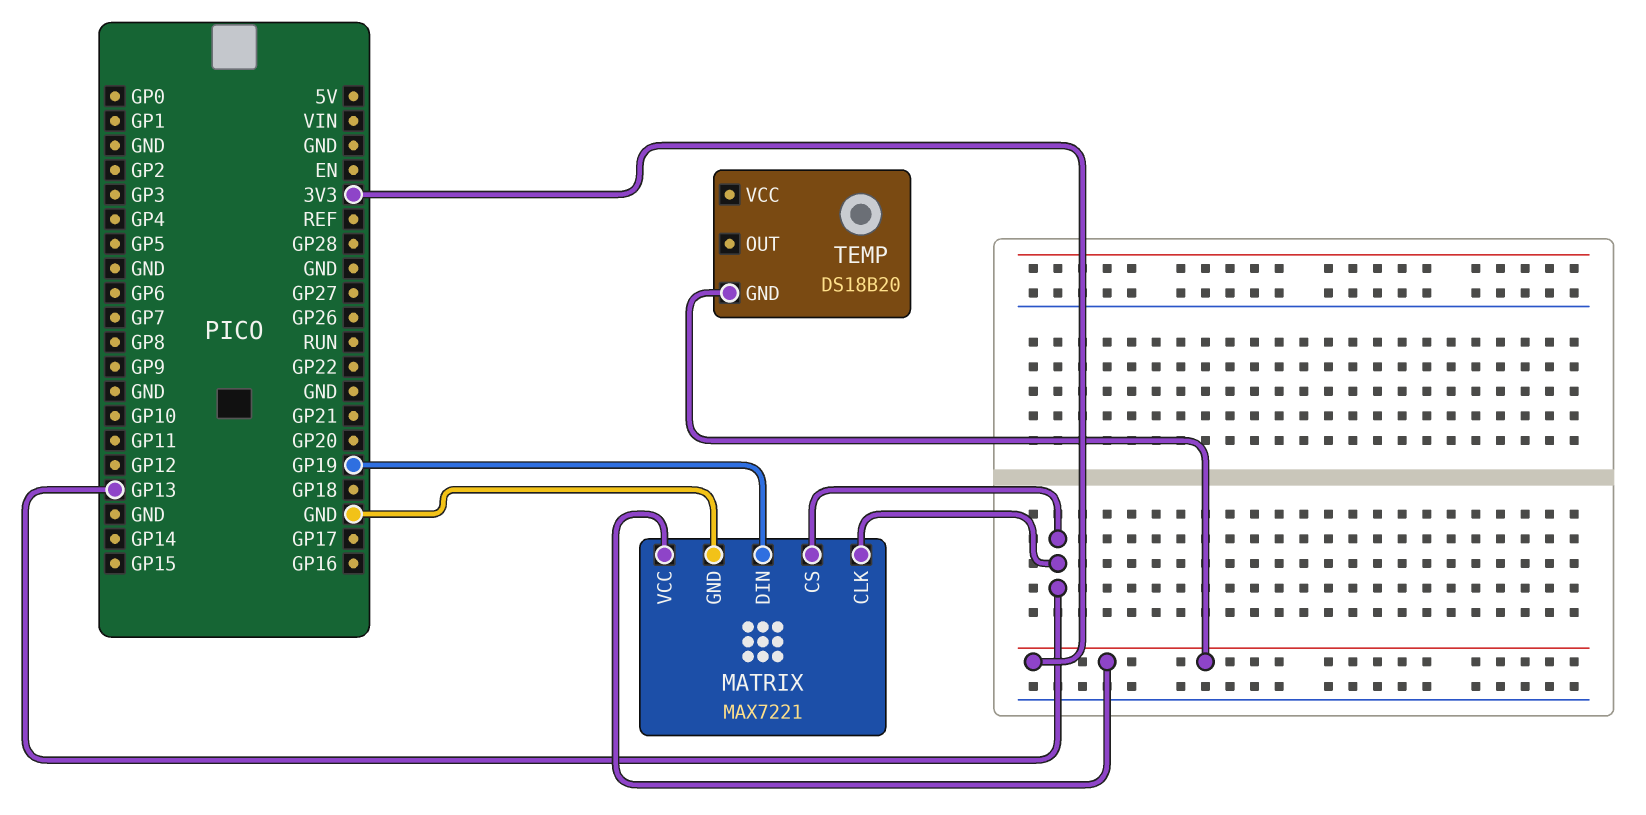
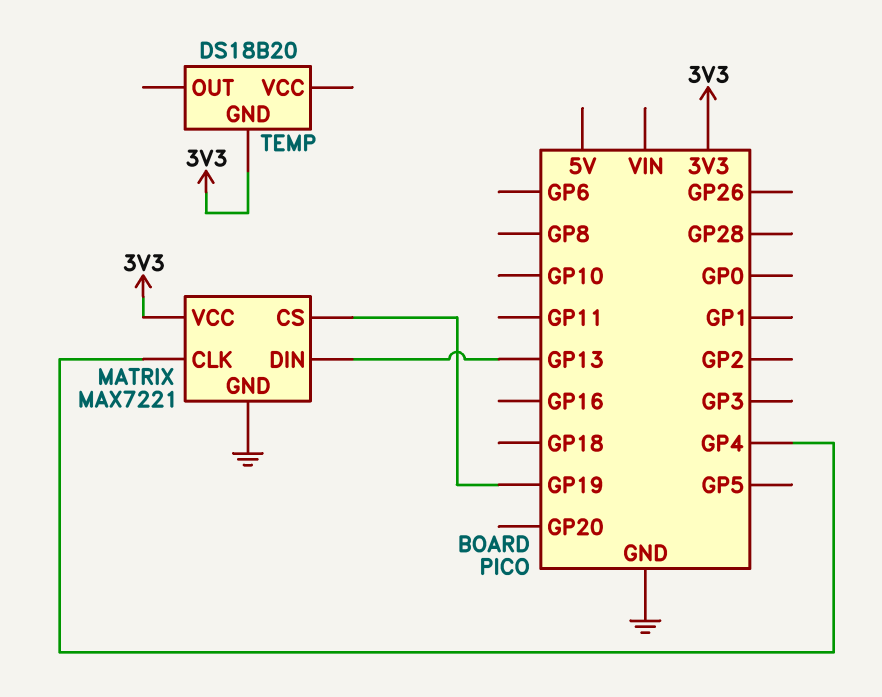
MATRIX pin CLK: GP13 -> GP4
MATRIX pin CS: GP13 -> GP19
MATRIX pin DIN: GP19 -> GP13

